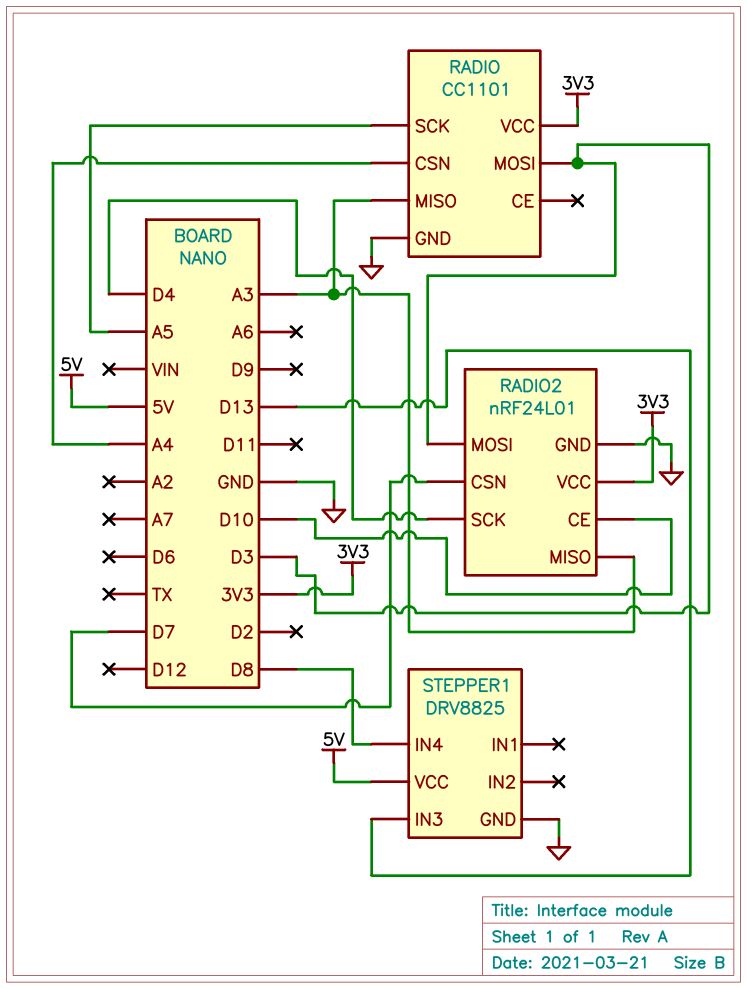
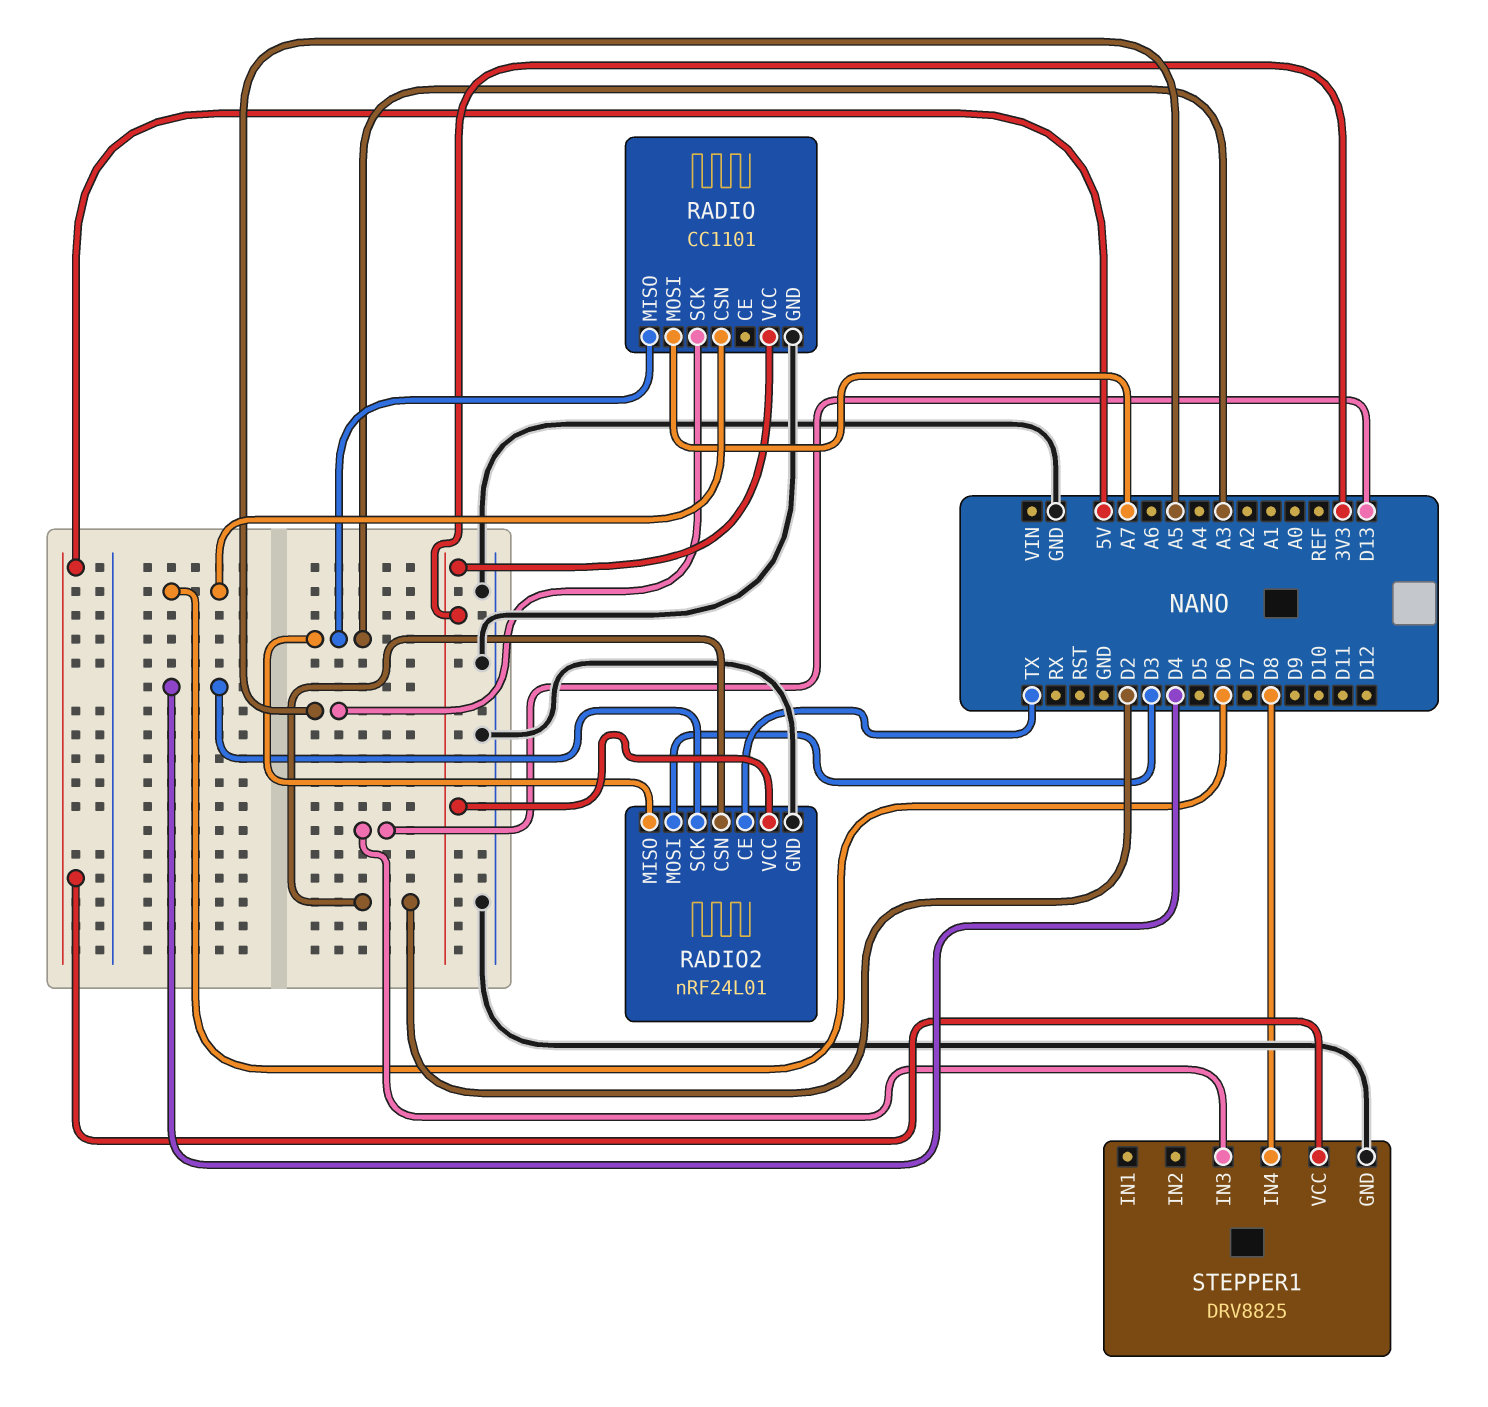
RADIO pin CSN: A4 -> D6
RADIO pin MOSI: D3 -> A7
RADIO2 pin CE: D10 -> TX
RADIO2 pin CSN: D7 -> D2

